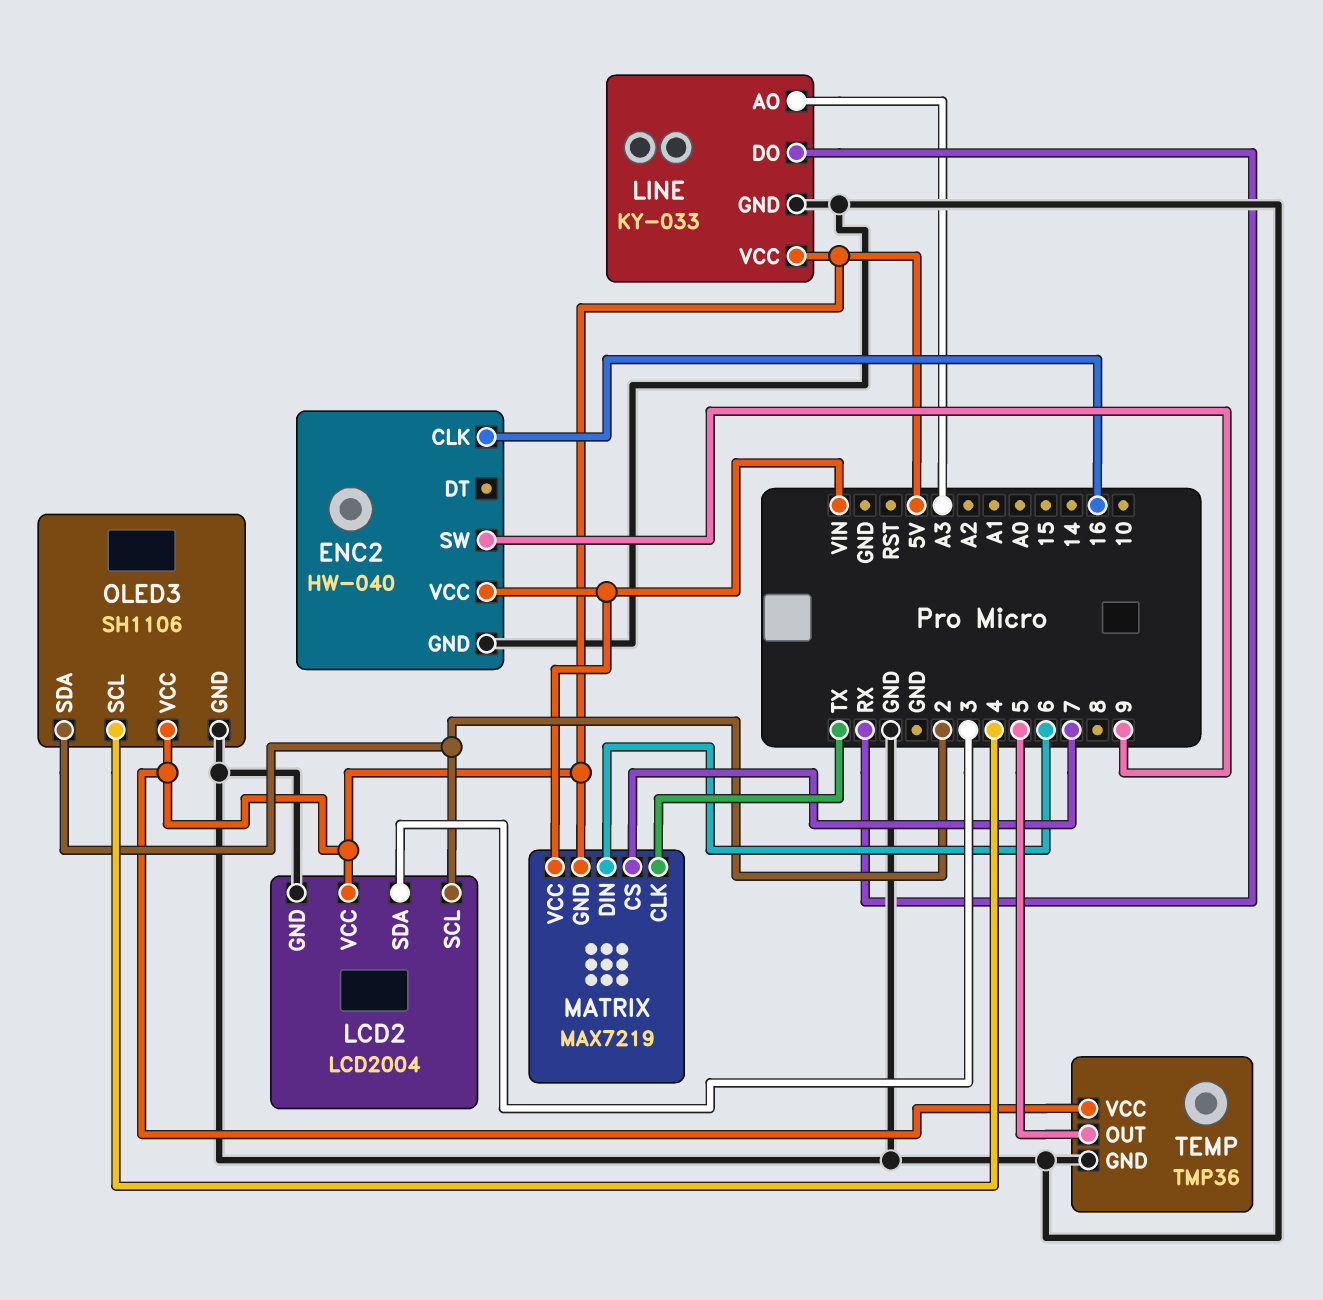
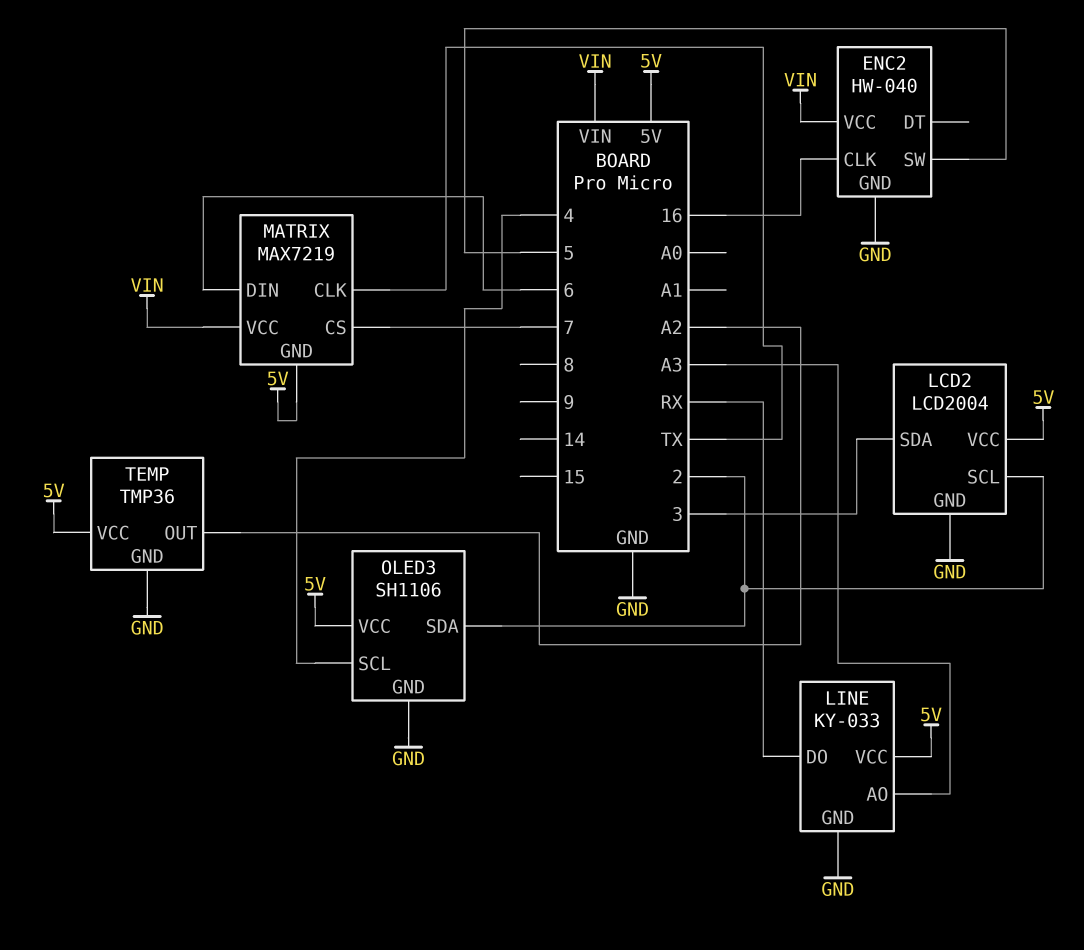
ENC2 pin SW: 9 -> 5
TEMP pin OUT: 5 -> A2

